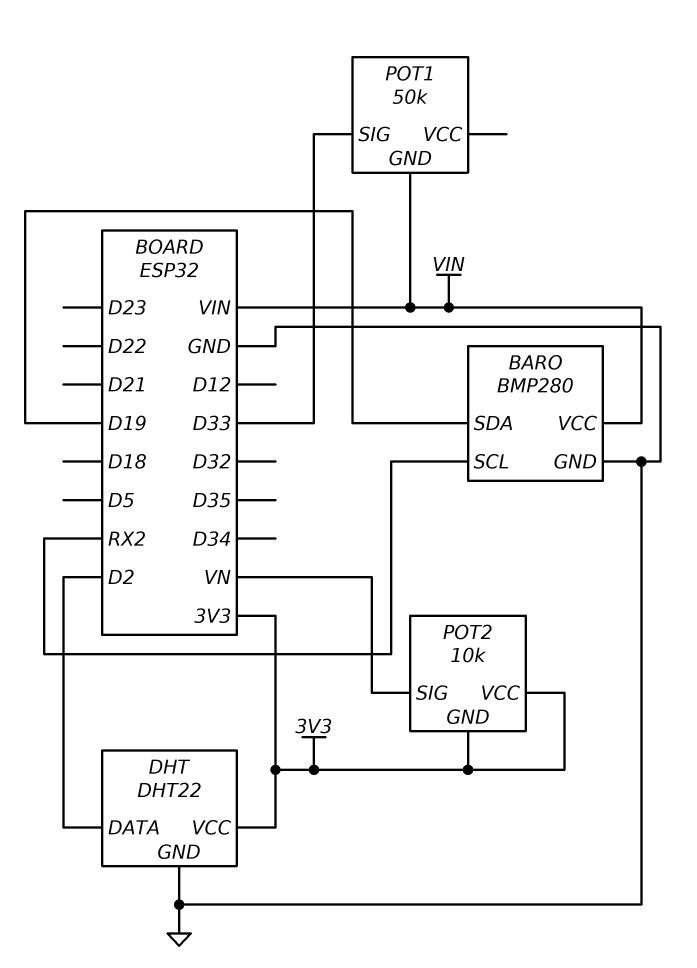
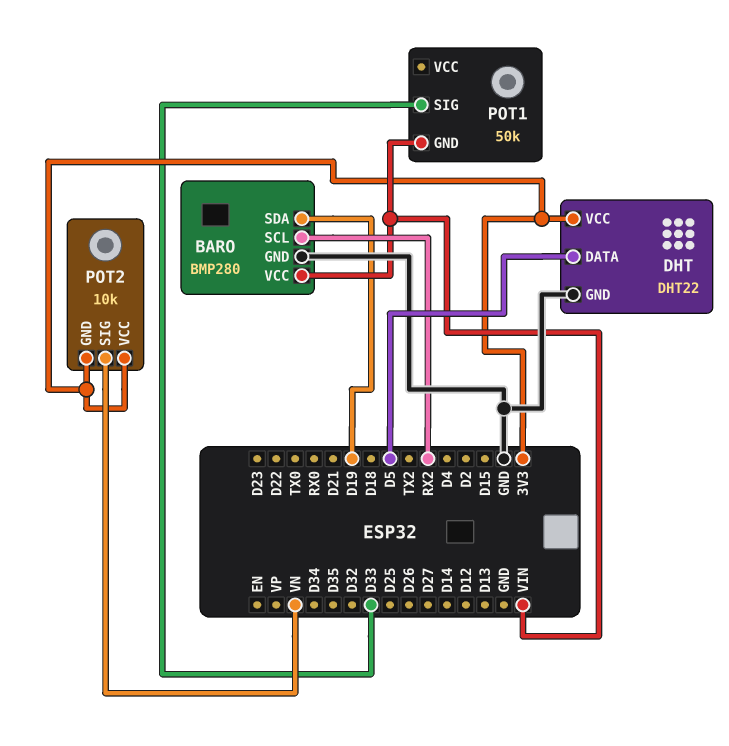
DHT pin DATA: D2 -> D5

